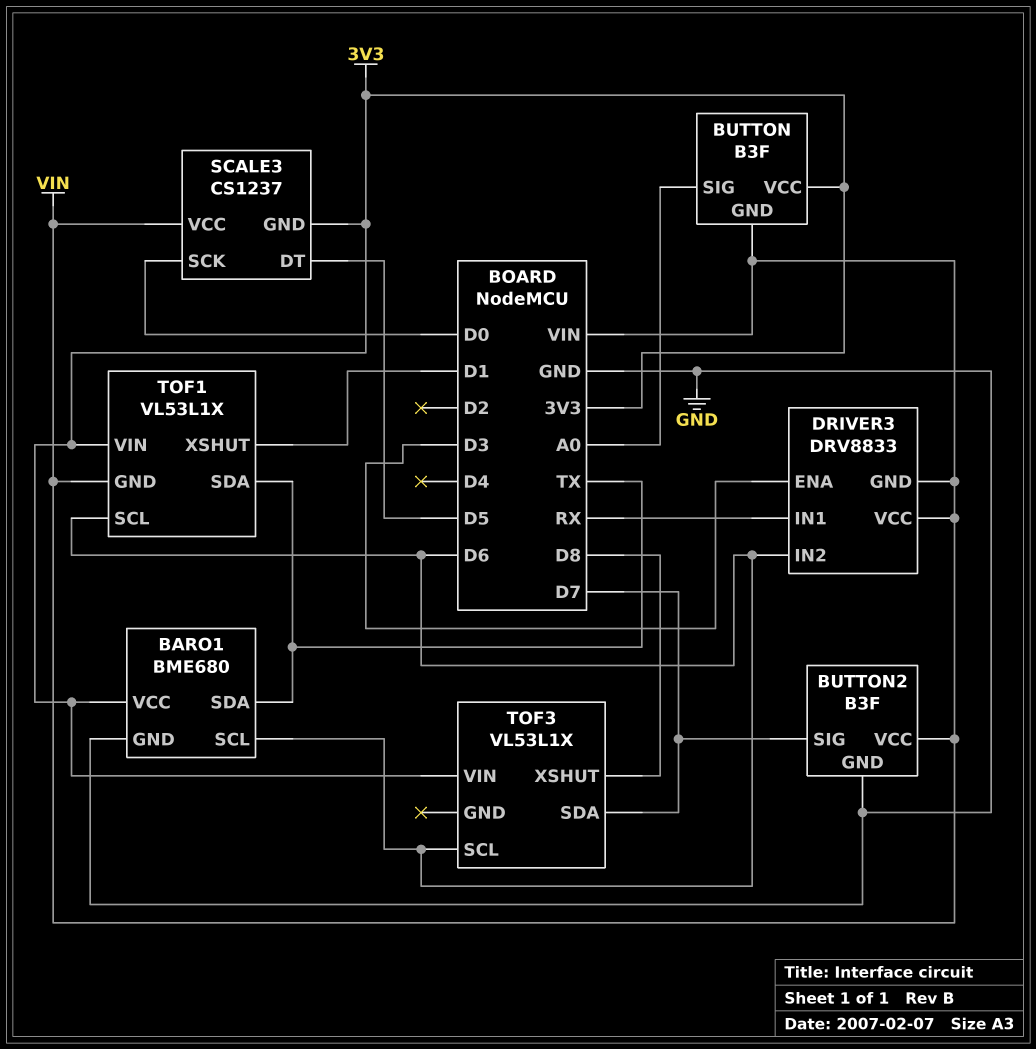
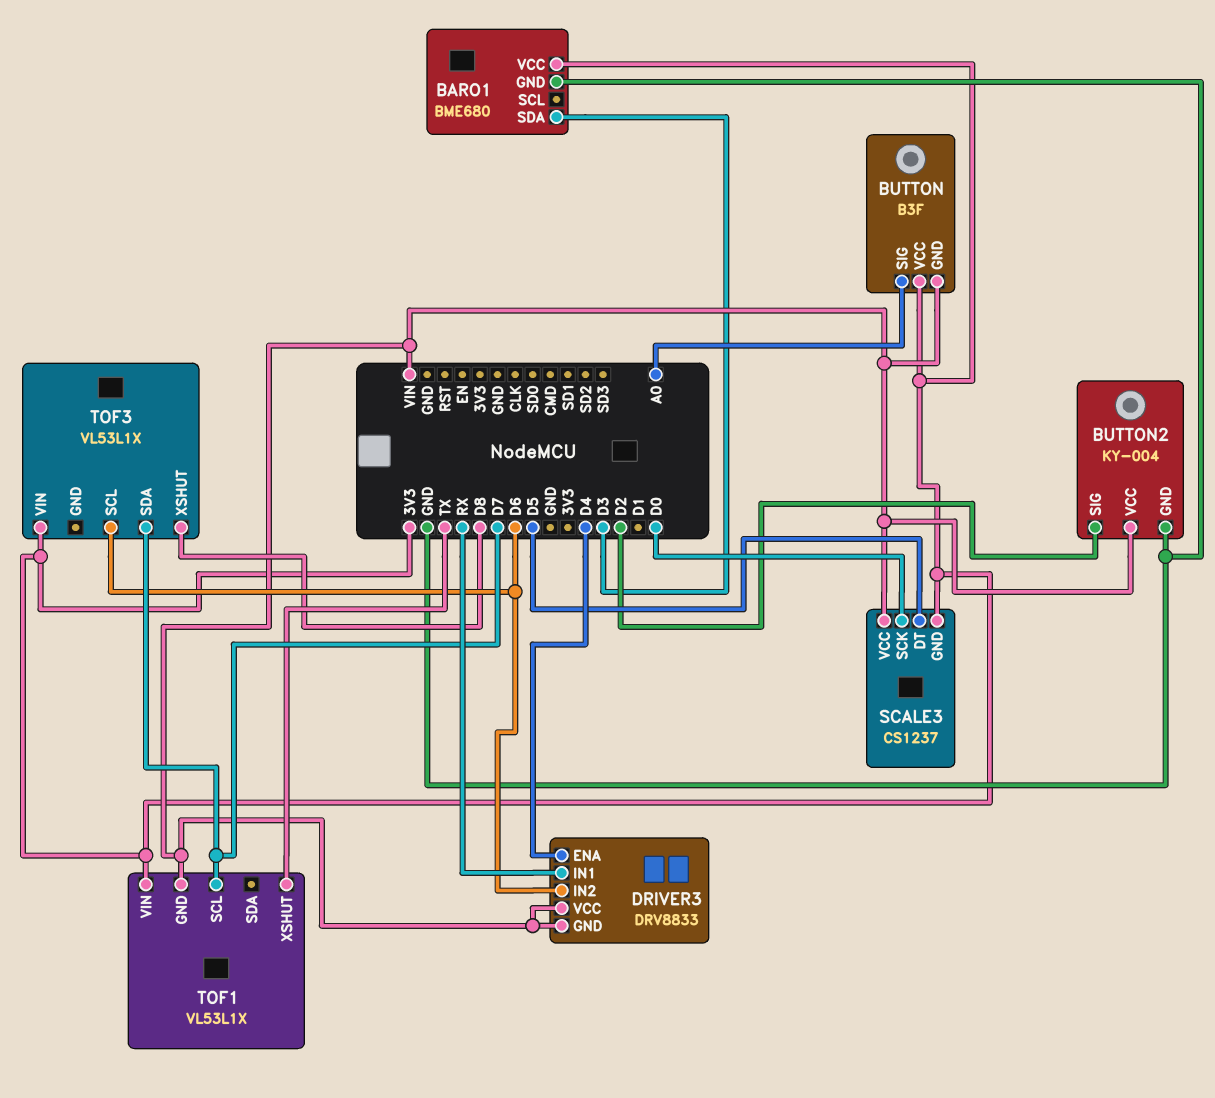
BARO1 pin SCL: D6 -> none
BARO1 pin SDA: TX -> D3
BUTTON2: B3F -> KY-004
BUTTON2 pin SIG: D7 -> D2
DRIVER3 pin ENA: D3 -> D4
TOF1 pin SCL: D6 -> D7
TOF1 pin SDA: TX -> none
TOF1 pin XSHUT: D1 -> TX

